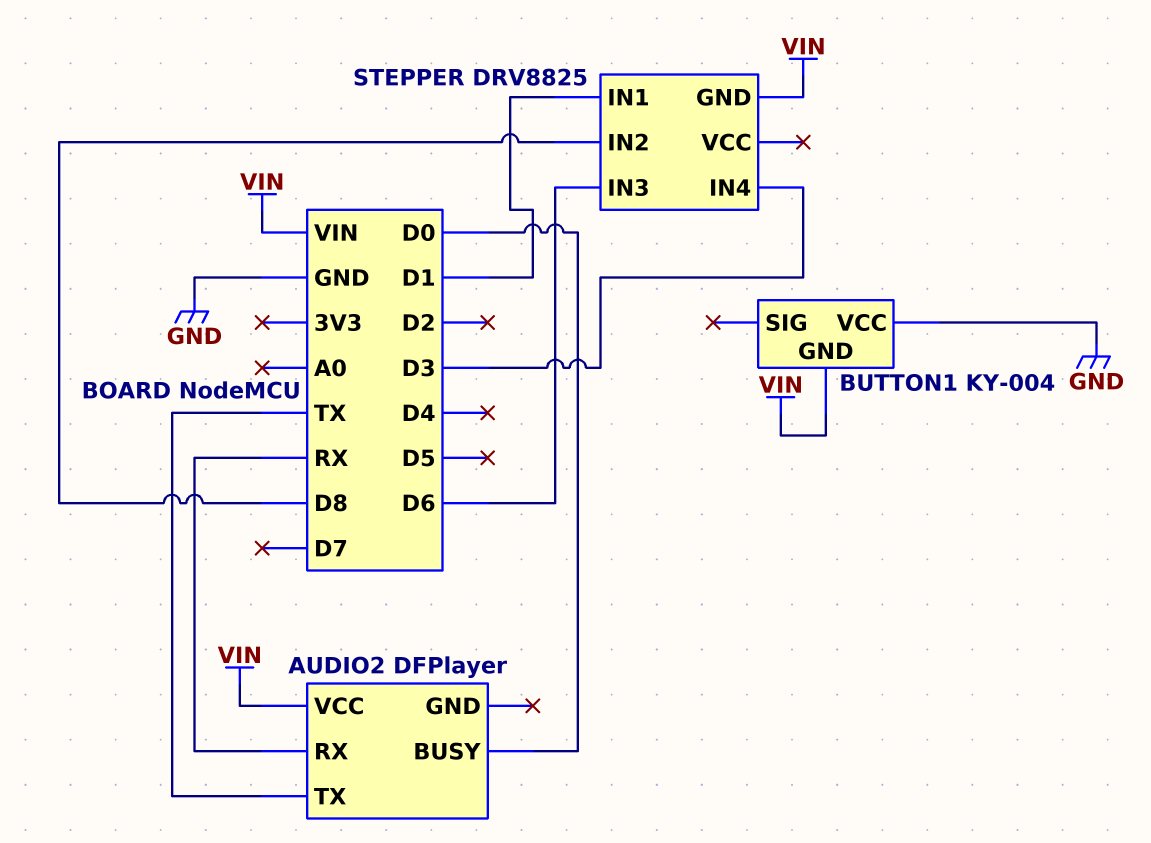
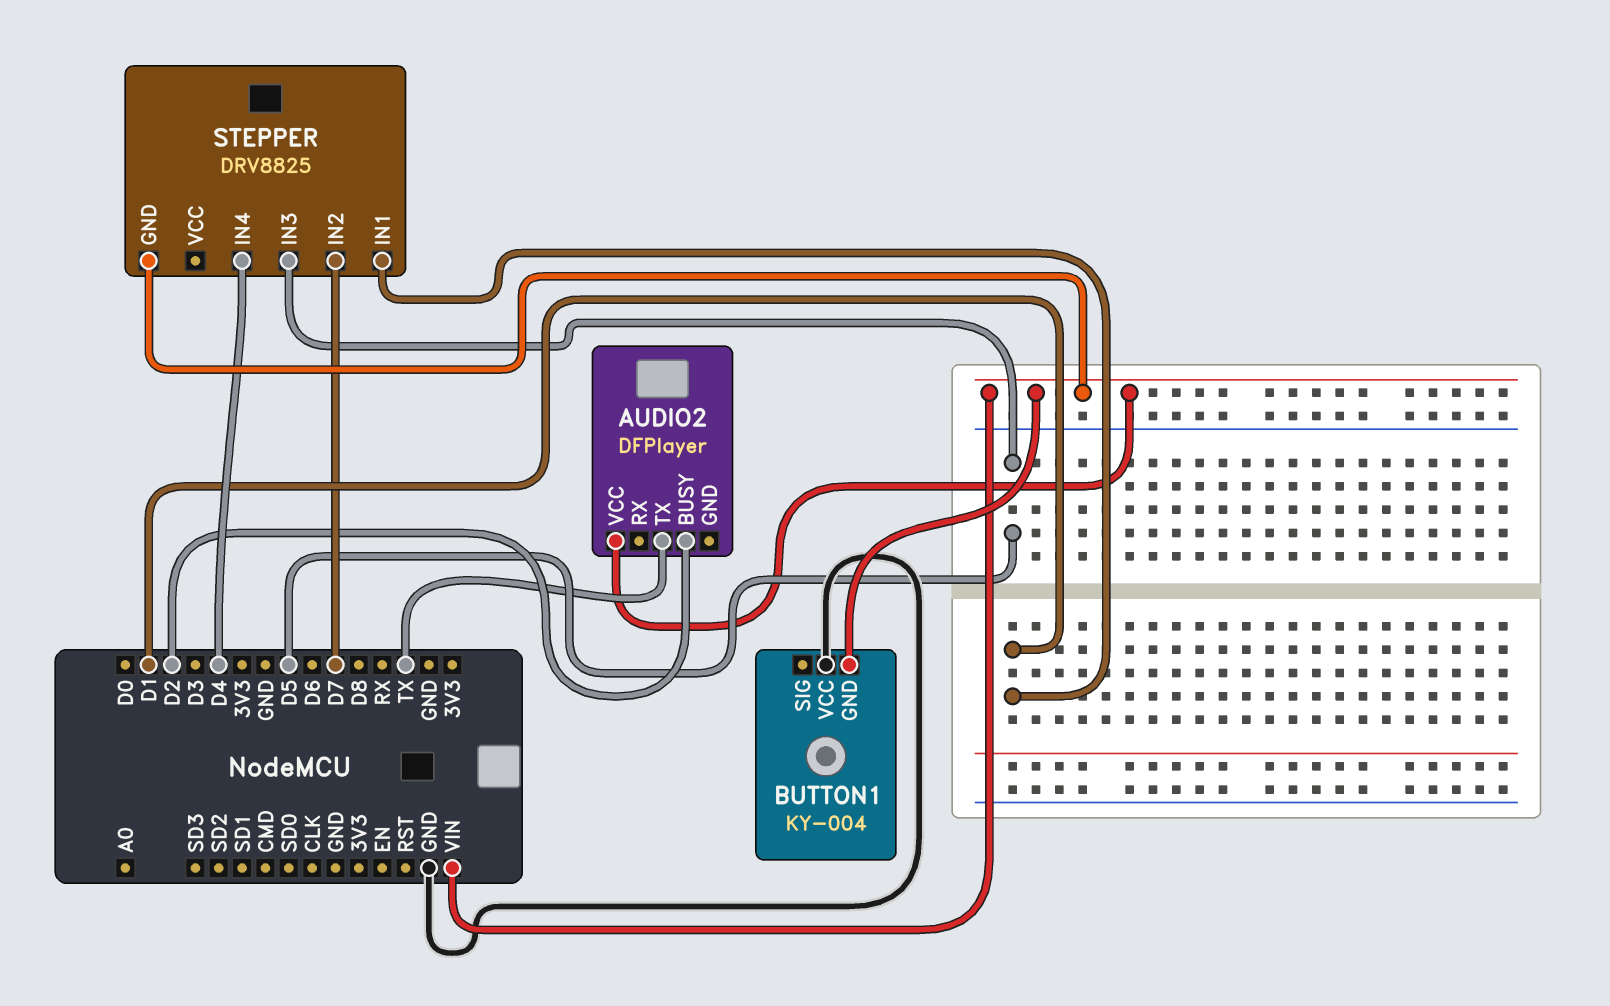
AUDIO2 pin BUSY: D0 -> D2
AUDIO2 pin RX: RX -> none
STEPPER pin IN2: D8 -> D7
STEPPER pin IN3: D6 -> D5
STEPPER pin IN4: D3 -> D4

